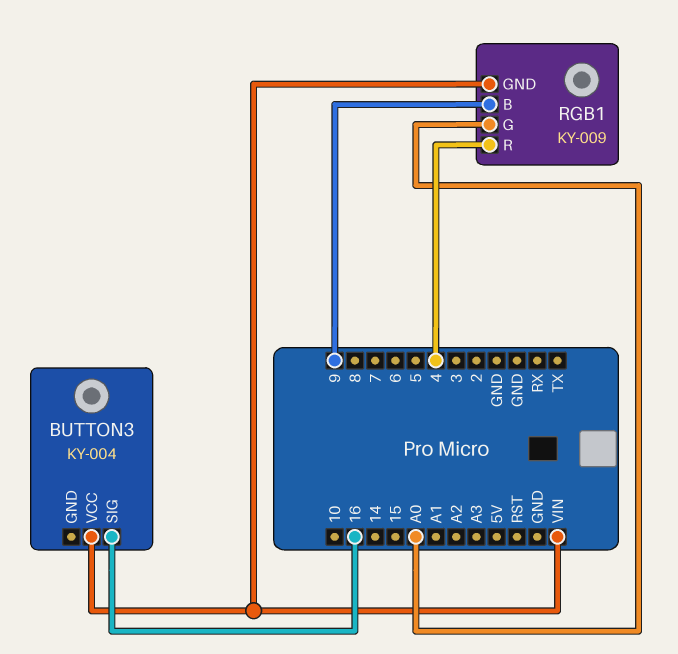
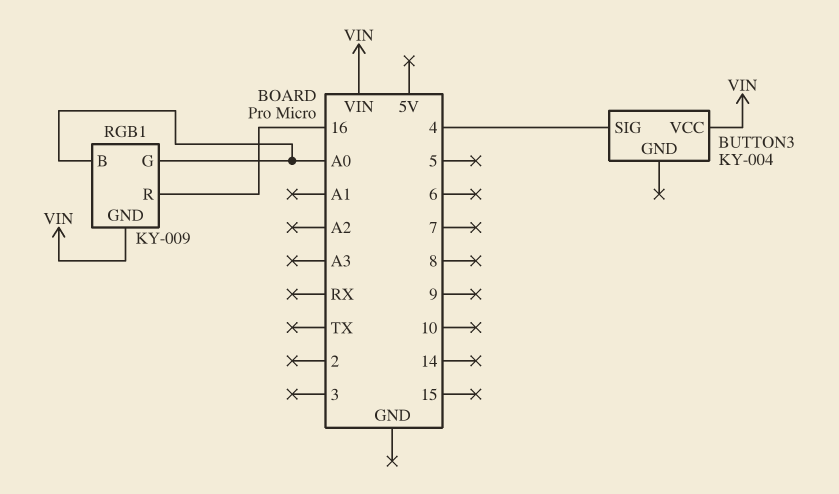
BUTTON3 pin SIG: 16 -> 4
RGB1 pin B: 9 -> A0
RGB1 pin R: 4 -> 16

